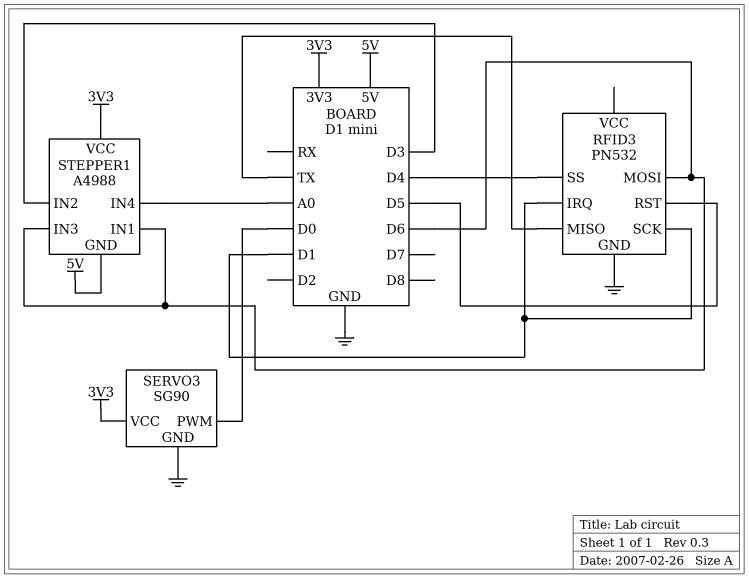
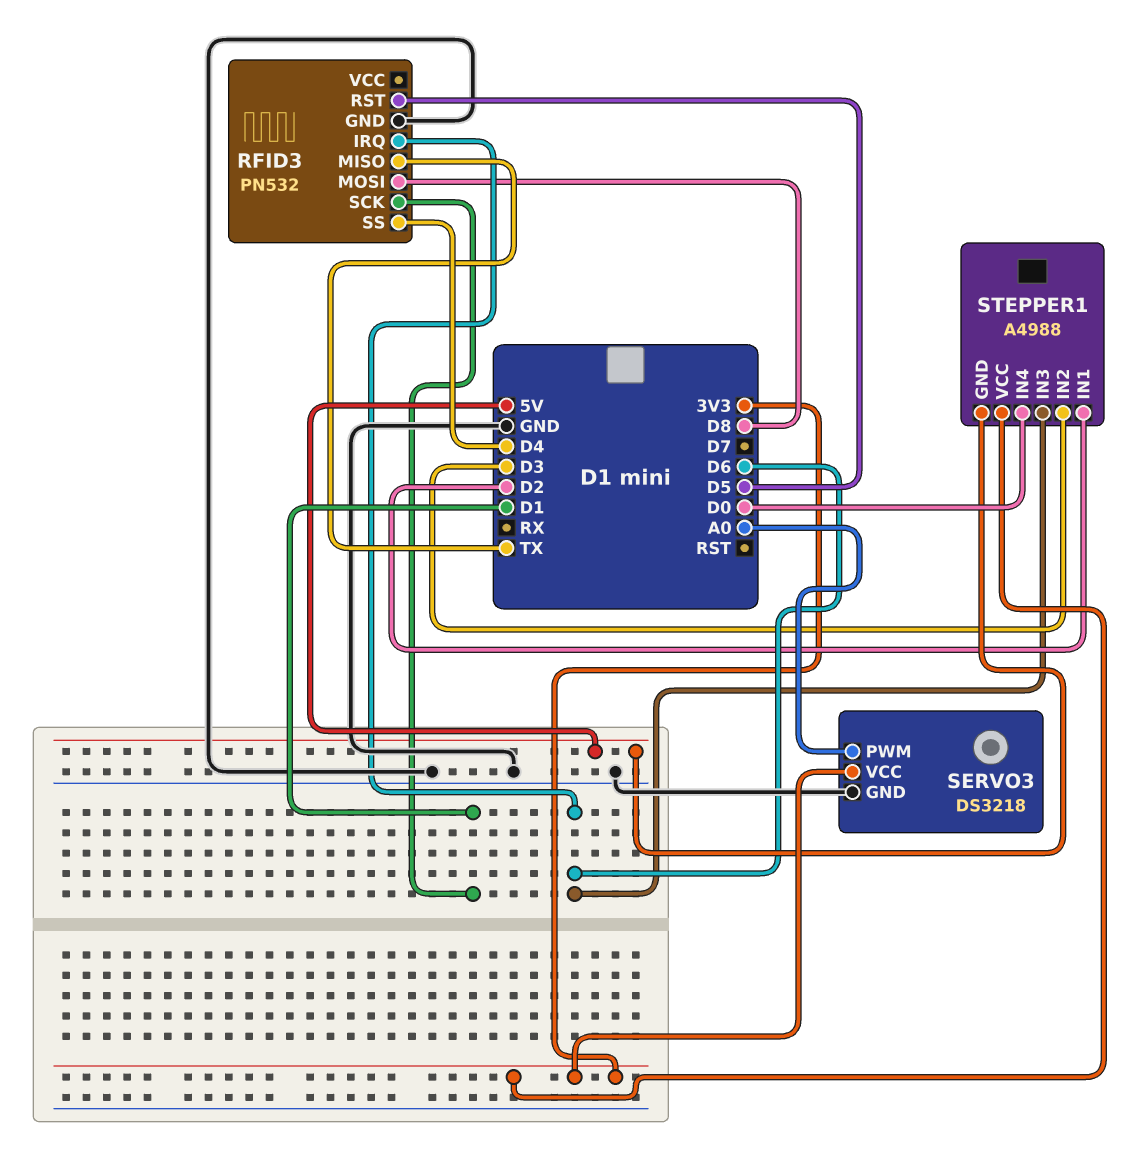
RFID3 pin IRQ: D1 -> D6
RFID3 pin MOSI: D6 -> D8
SERVO3: SG90 -> DS3218
SERVO3 pin PWM: D0 -> A0
STEPPER1 pin IN1: D6 -> D2
STEPPER1 pin IN4: A0 -> D0

